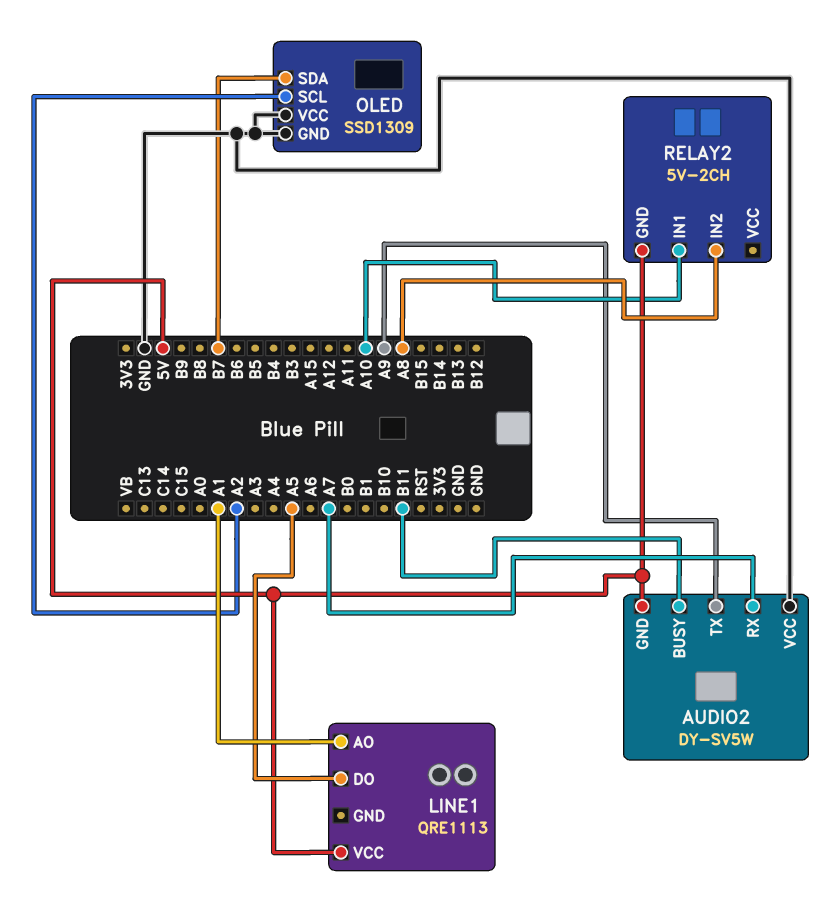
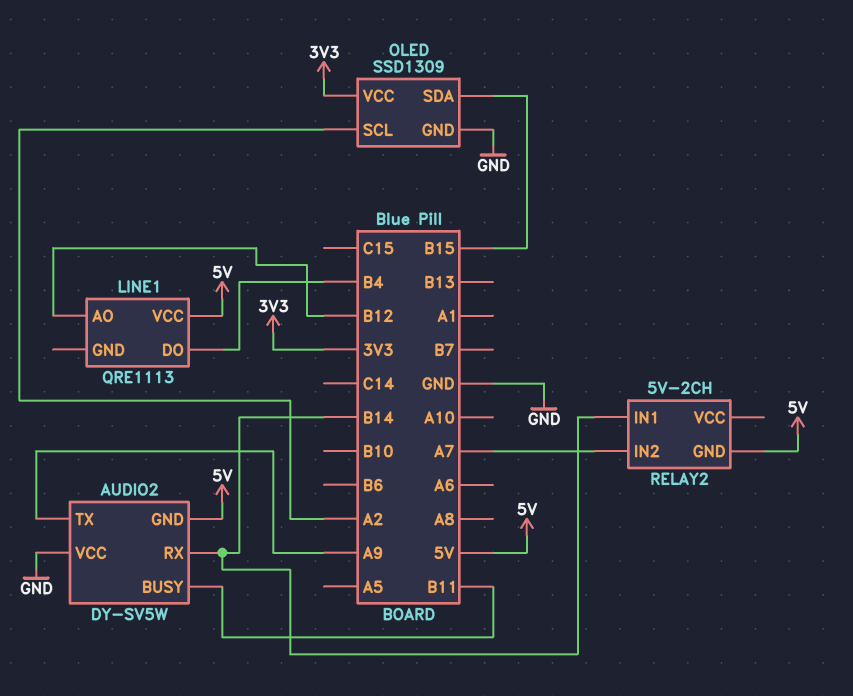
AUDIO2 pin RX: A7 -> B14
LINE1 pin AO: A1 -> B12
LINE1 pin DO: A5 -> B4
OLED pin SDA: B7 -> B15
OLED pin VCC: GND -> 3V3
RELAY2 pin IN1: A10 -> B14
RELAY2 pin IN2: A8 -> A7

